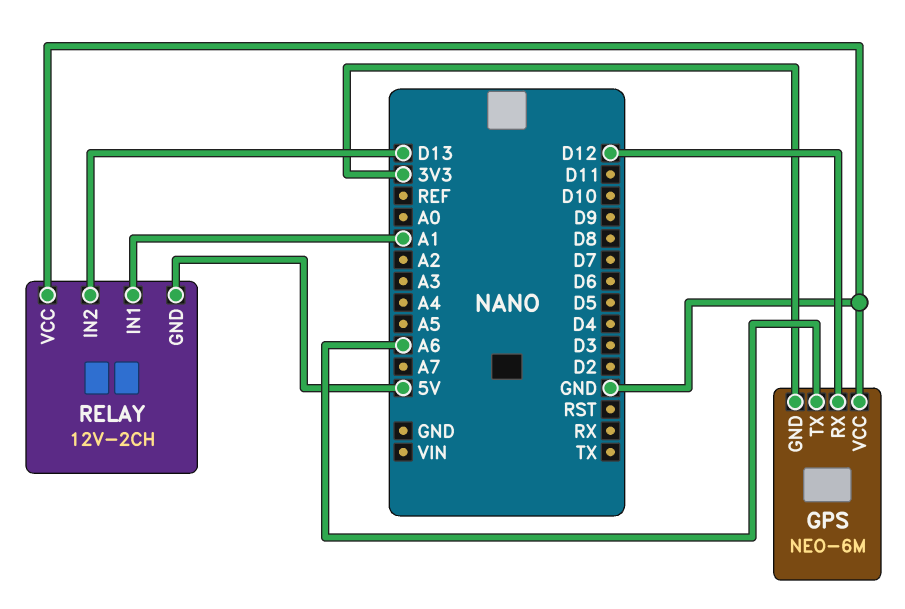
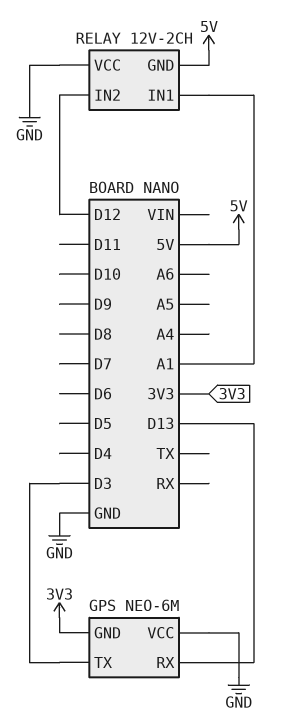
GPS pin RX: D12 -> D13
GPS pin TX: A6 -> D3
RELAY pin IN2: D13 -> D12

